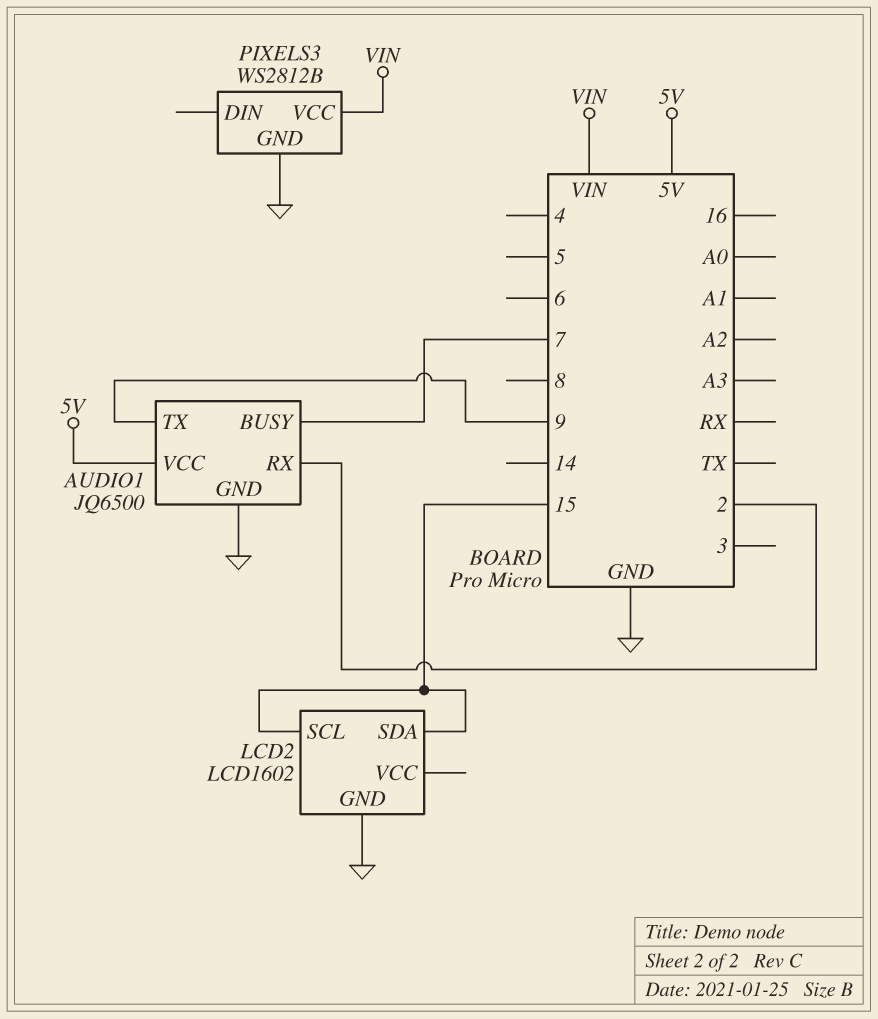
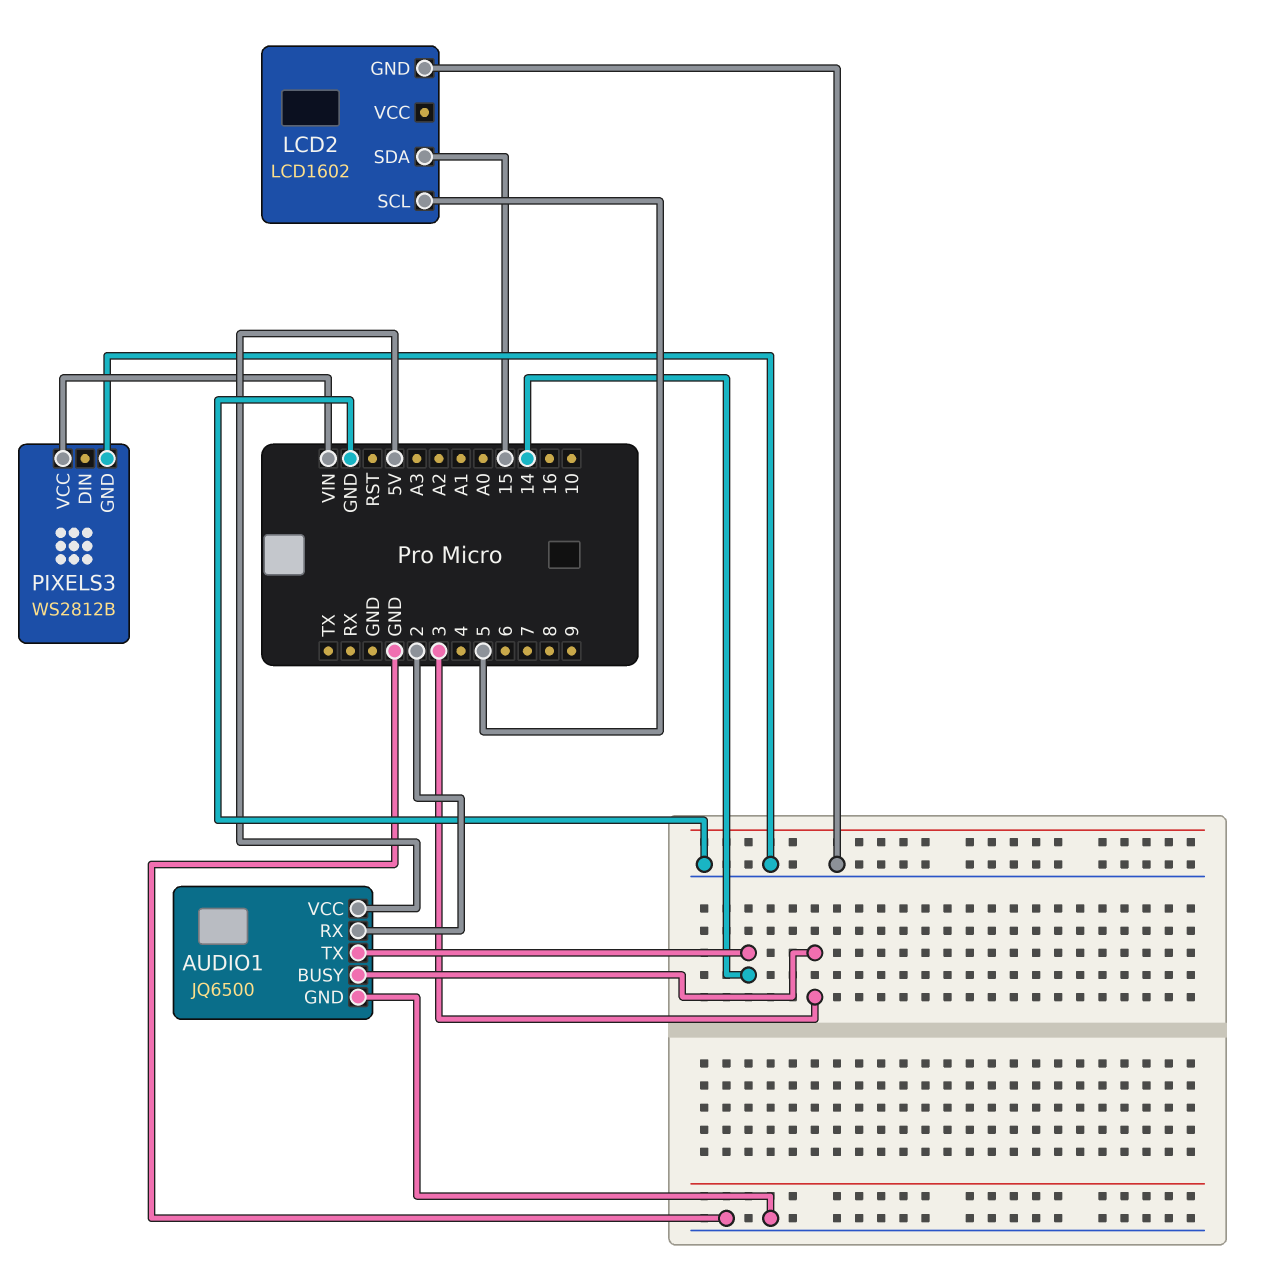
AUDIO1 pin BUSY: 7 -> 3
AUDIO1 pin TX: 9 -> 14
LCD2 pin SCL: 15 -> 5

